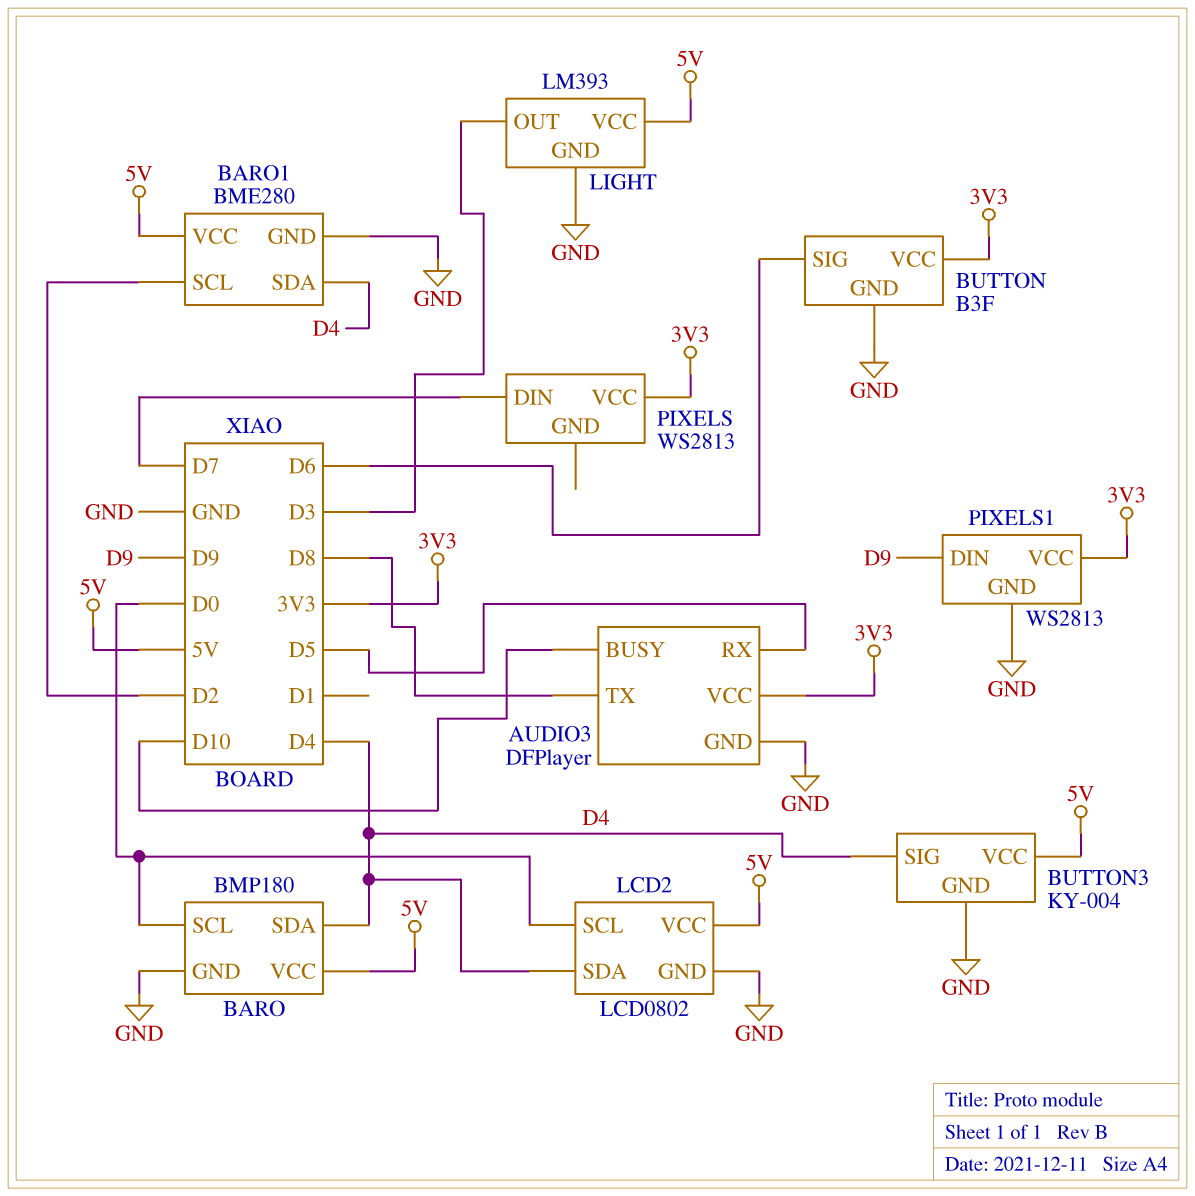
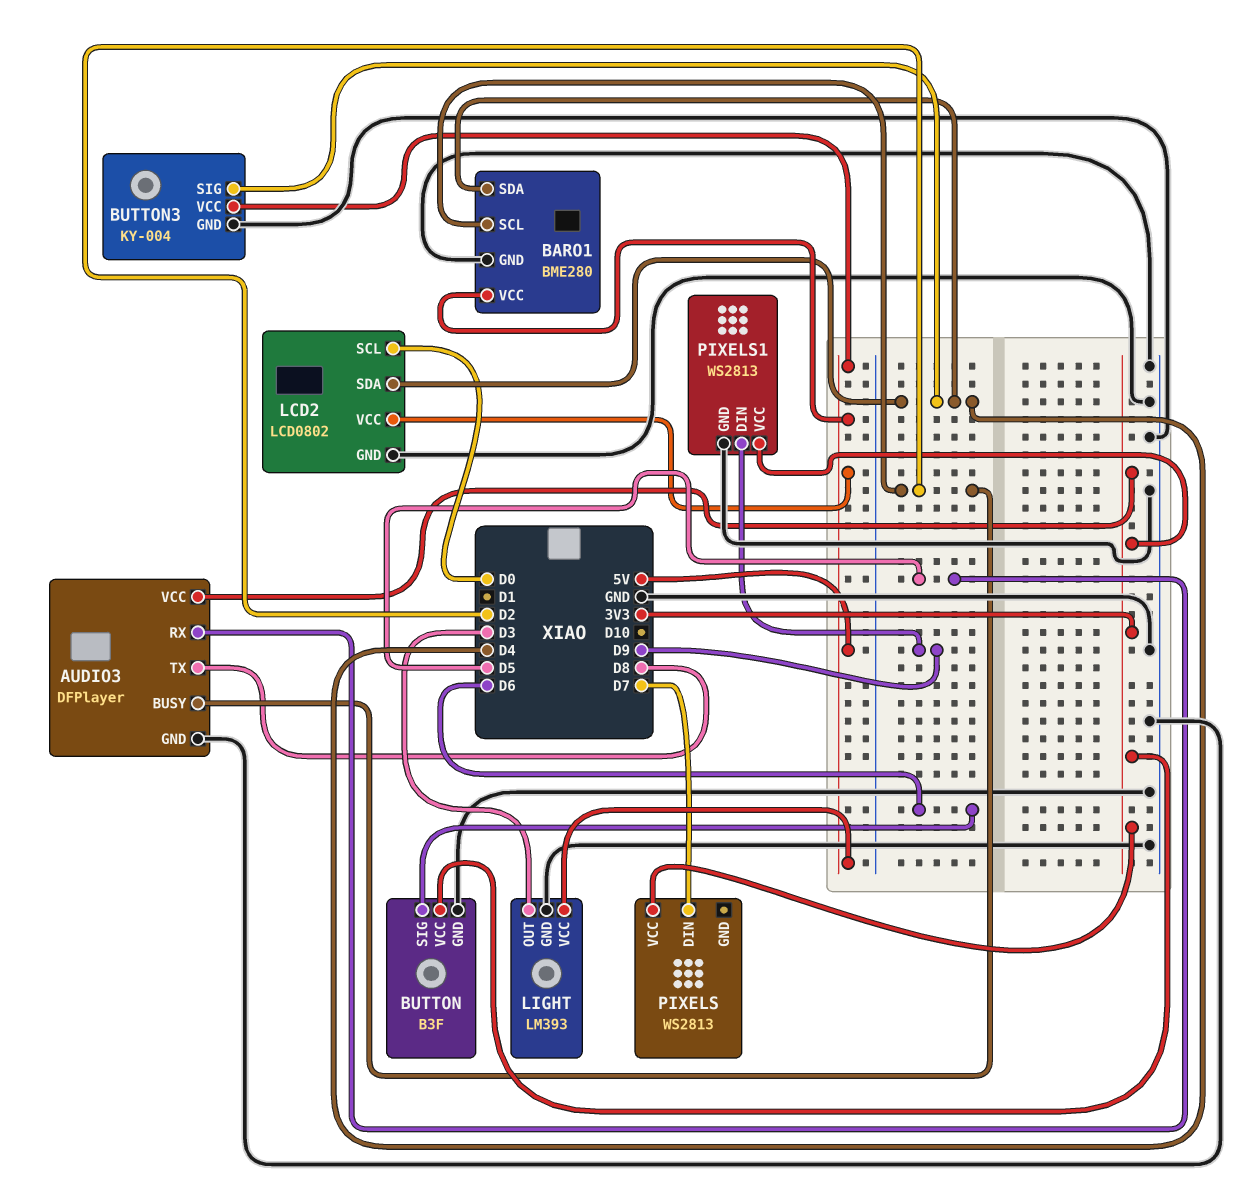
AUDIO3 pin BUSY: D10 -> D2
BARO: BMP180 -> none
BARO pin GND: GND -> none
BARO pin SCL: D0 -> none
BARO pin SDA: D4 -> none
BARO pin VCC: 5V -> none

